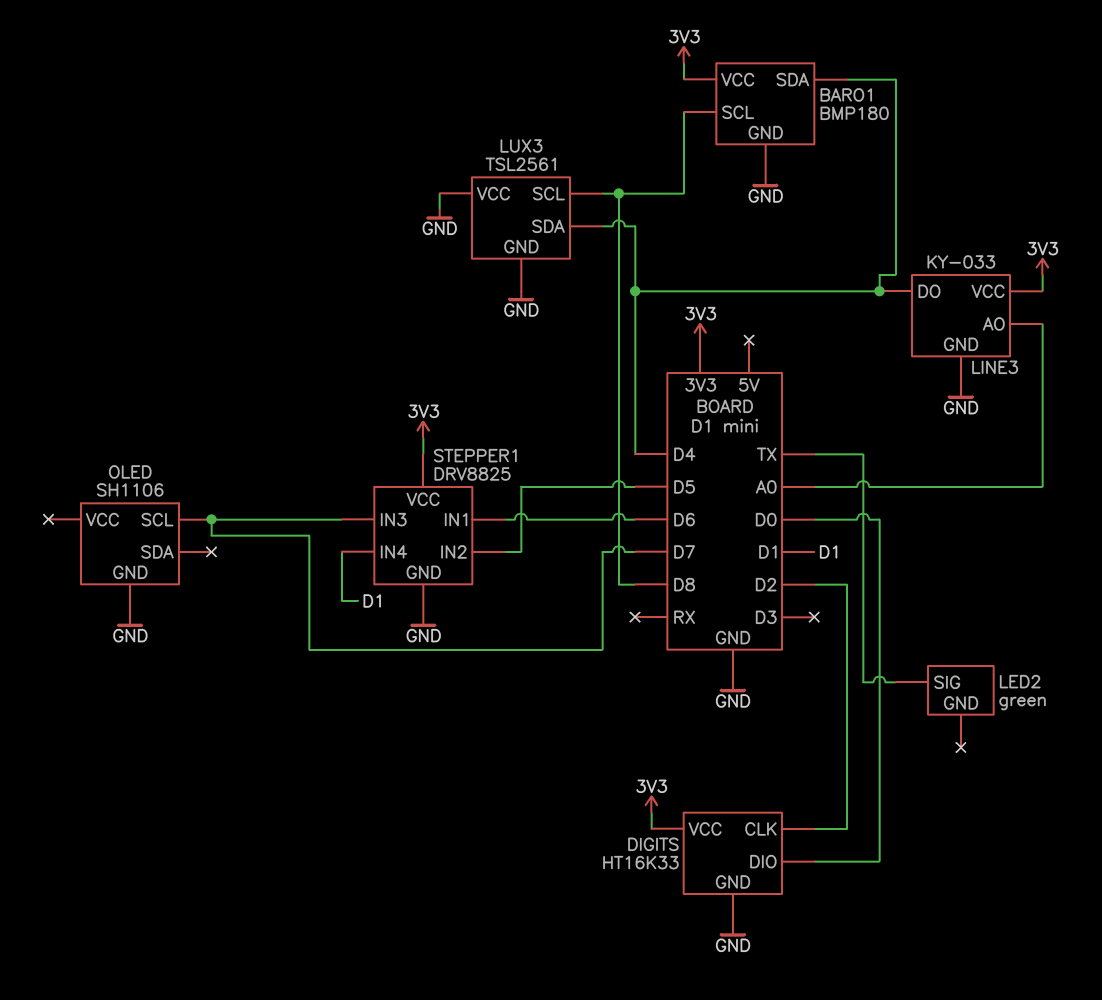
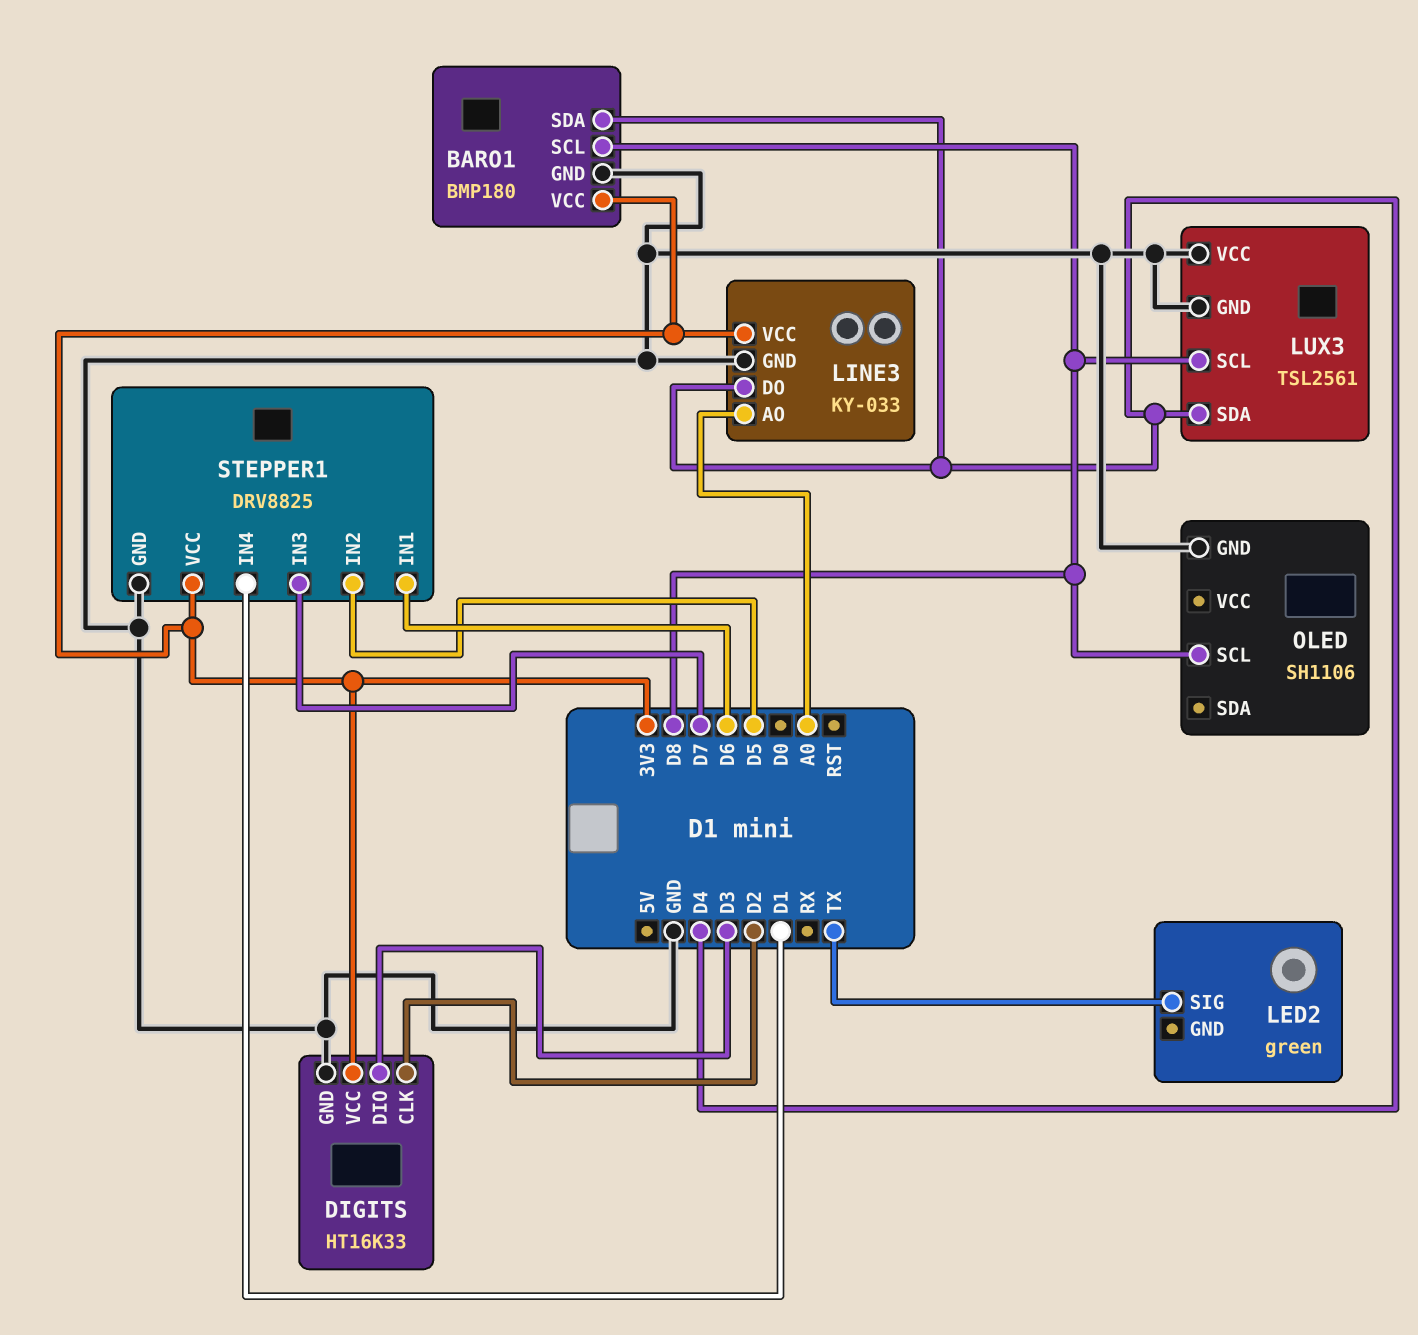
DIGITS pin DIO: D0 -> D3
OLED pin SCL: D7 -> D8

